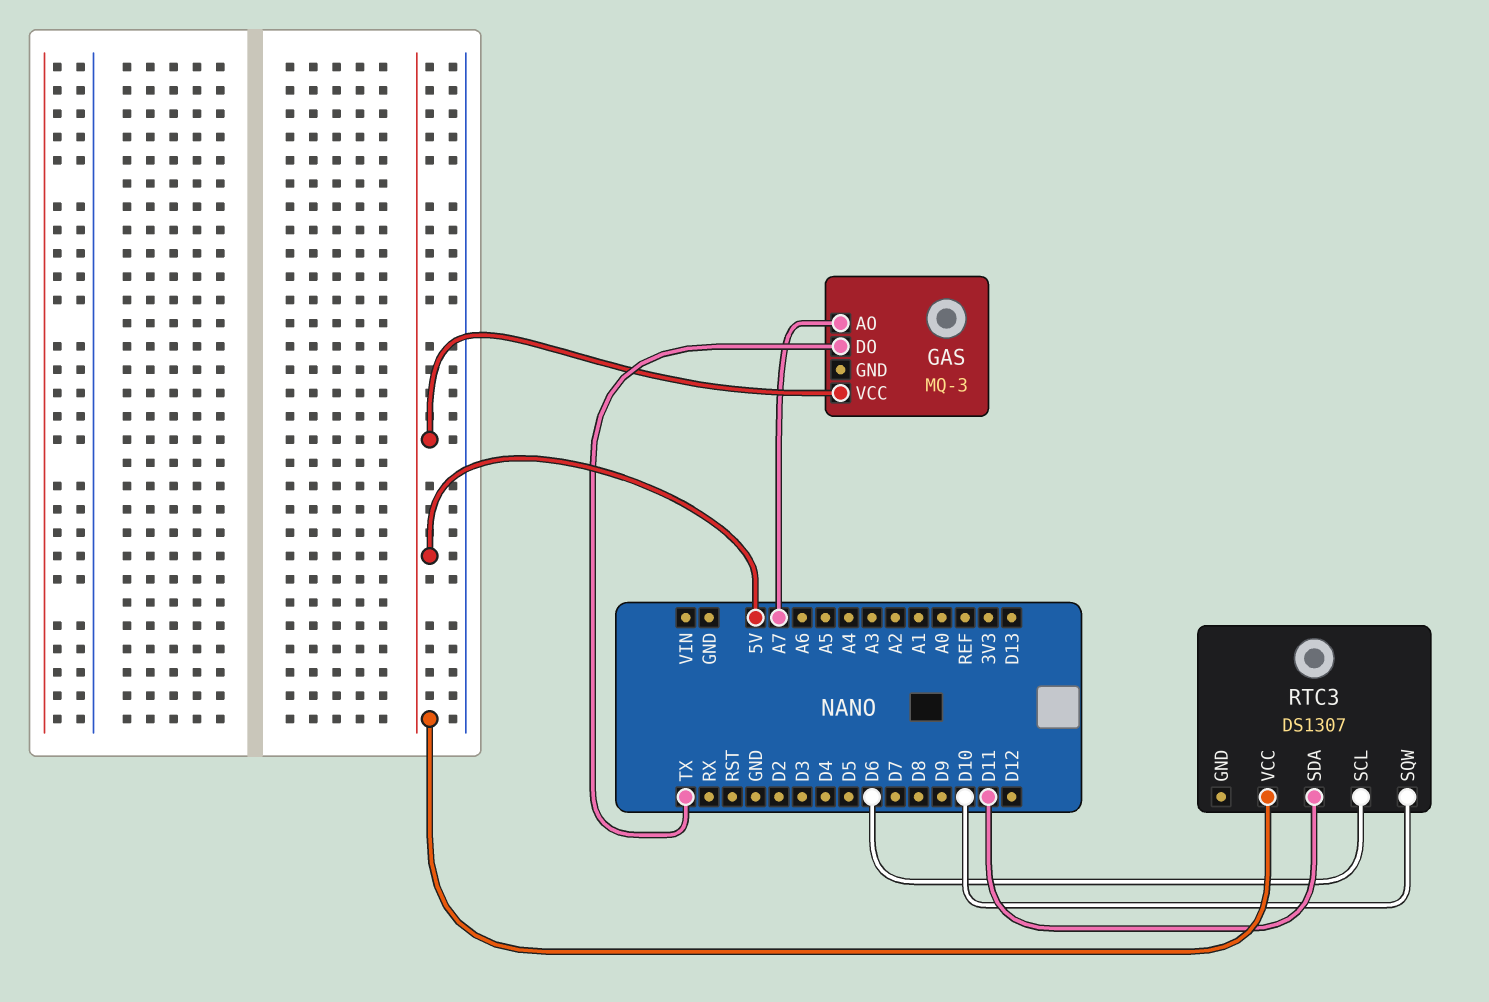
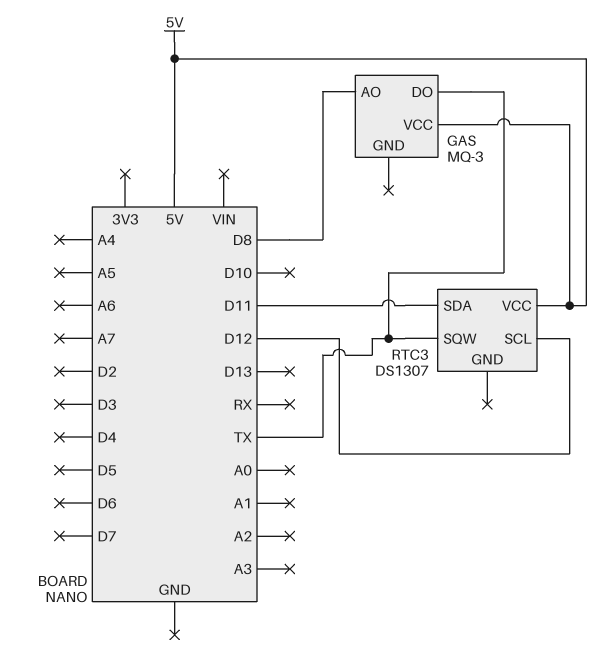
GAS pin AO: A7 -> D8
RTC3 pin SCL: D6 -> D12
RTC3 pin SQW: D10 -> TX

